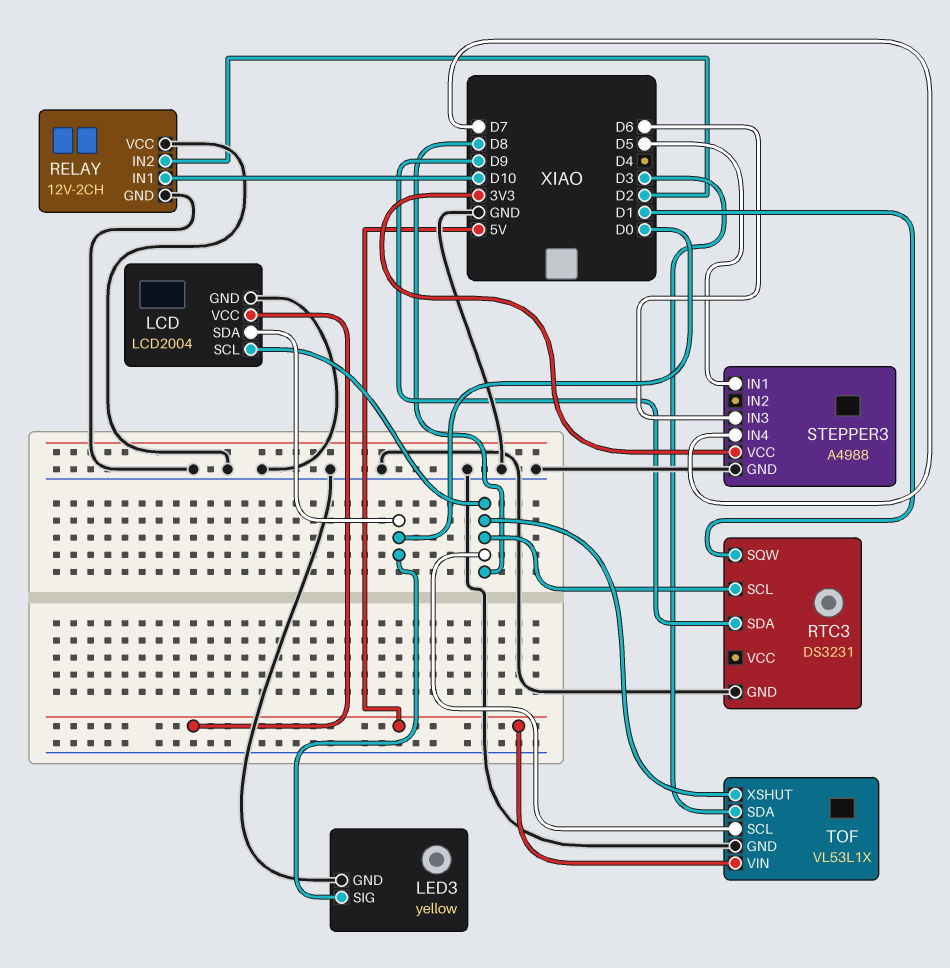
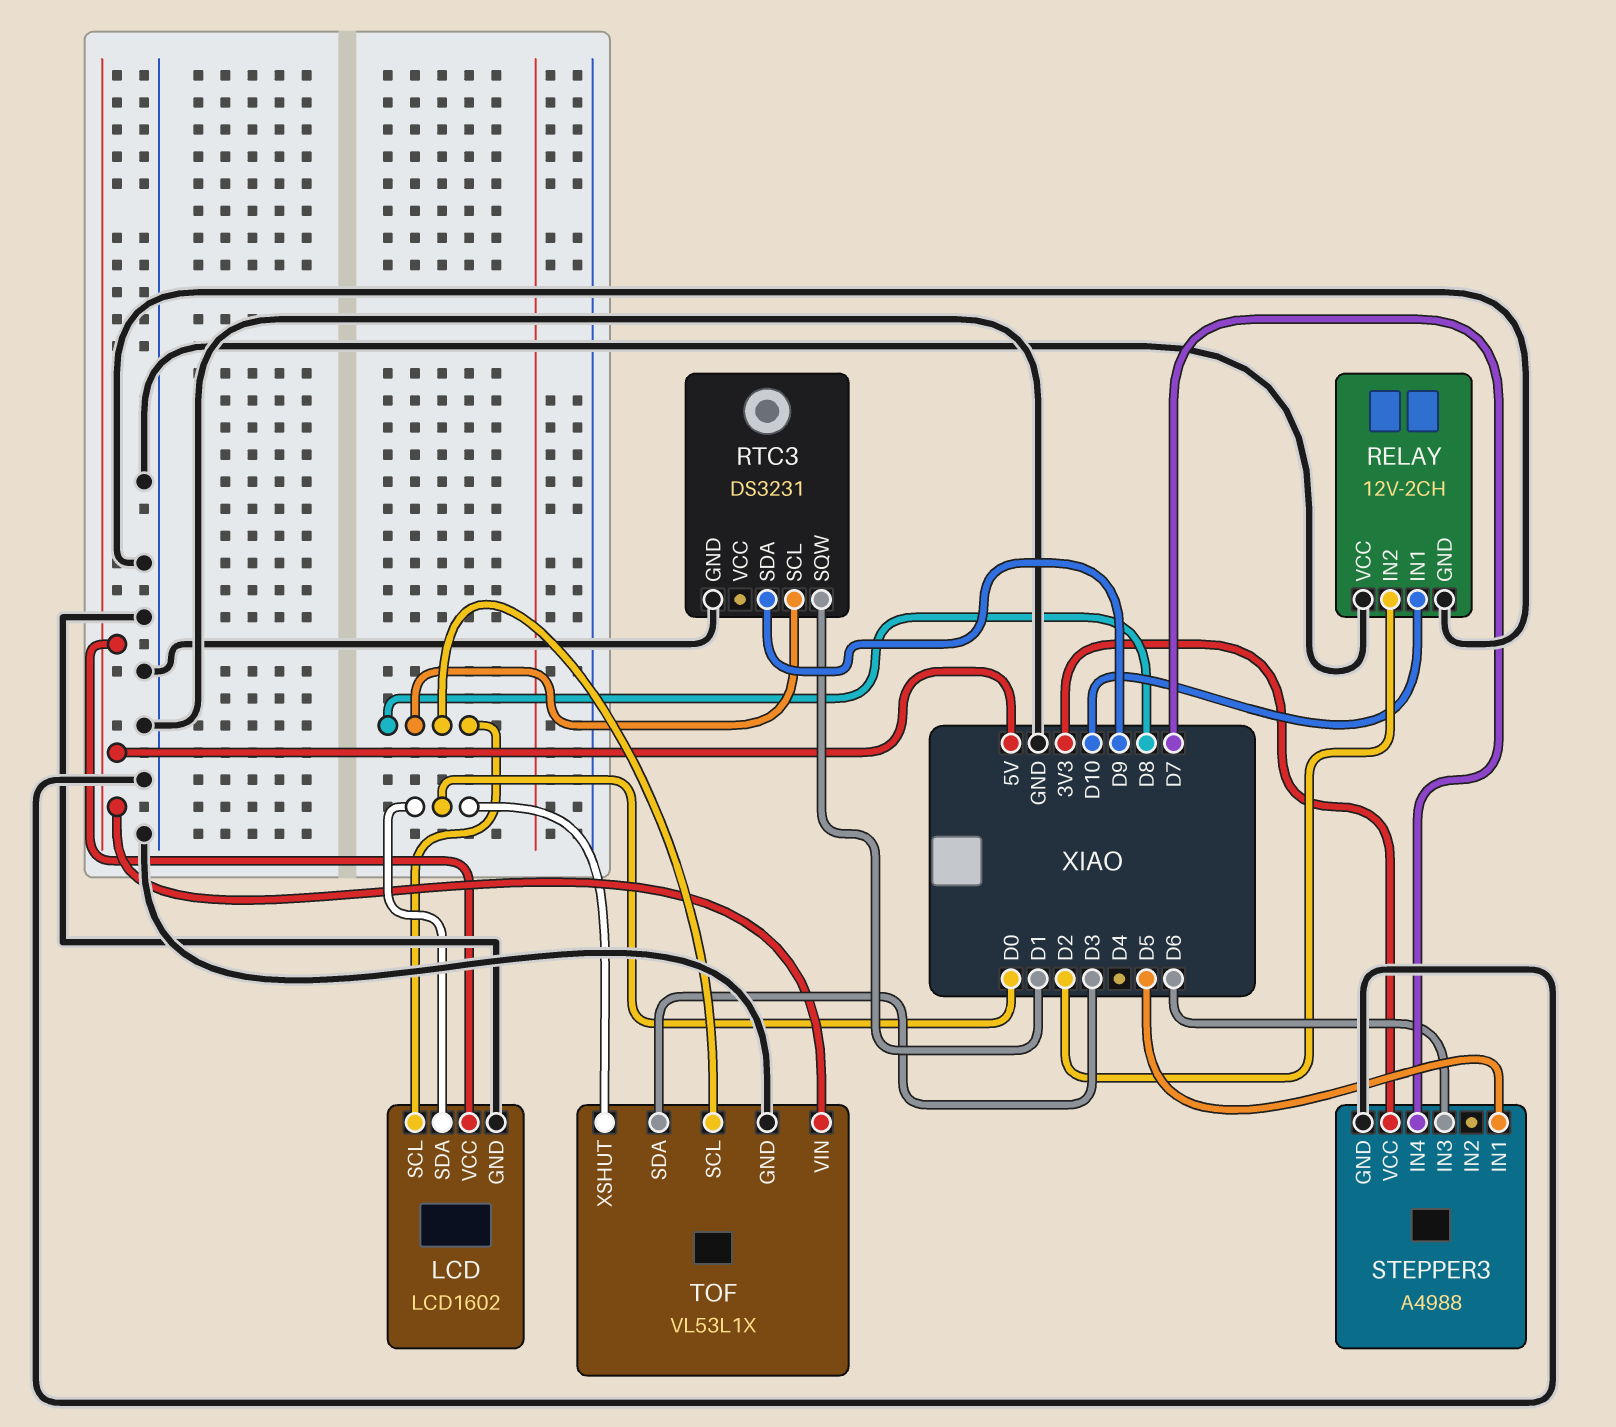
LCD: LCD2004 -> LCD1602
LED3: yellow -> none
LED3 pin GND: GND -> none
LED3 pin SIG: D0 -> none
TOF pin XSHUT: D8 -> D0

